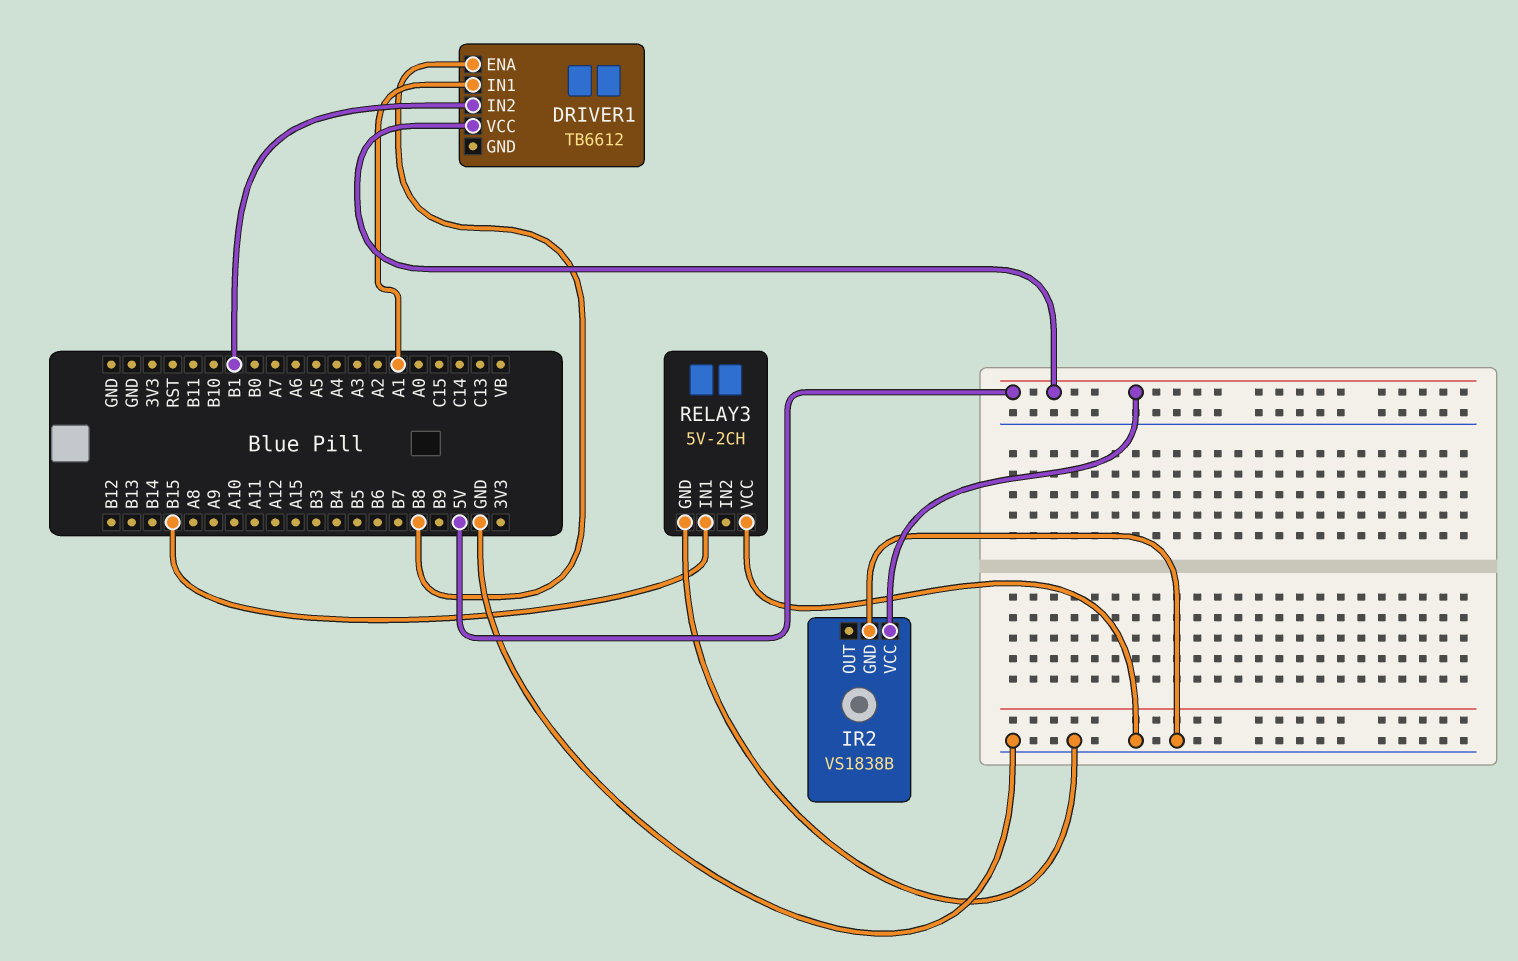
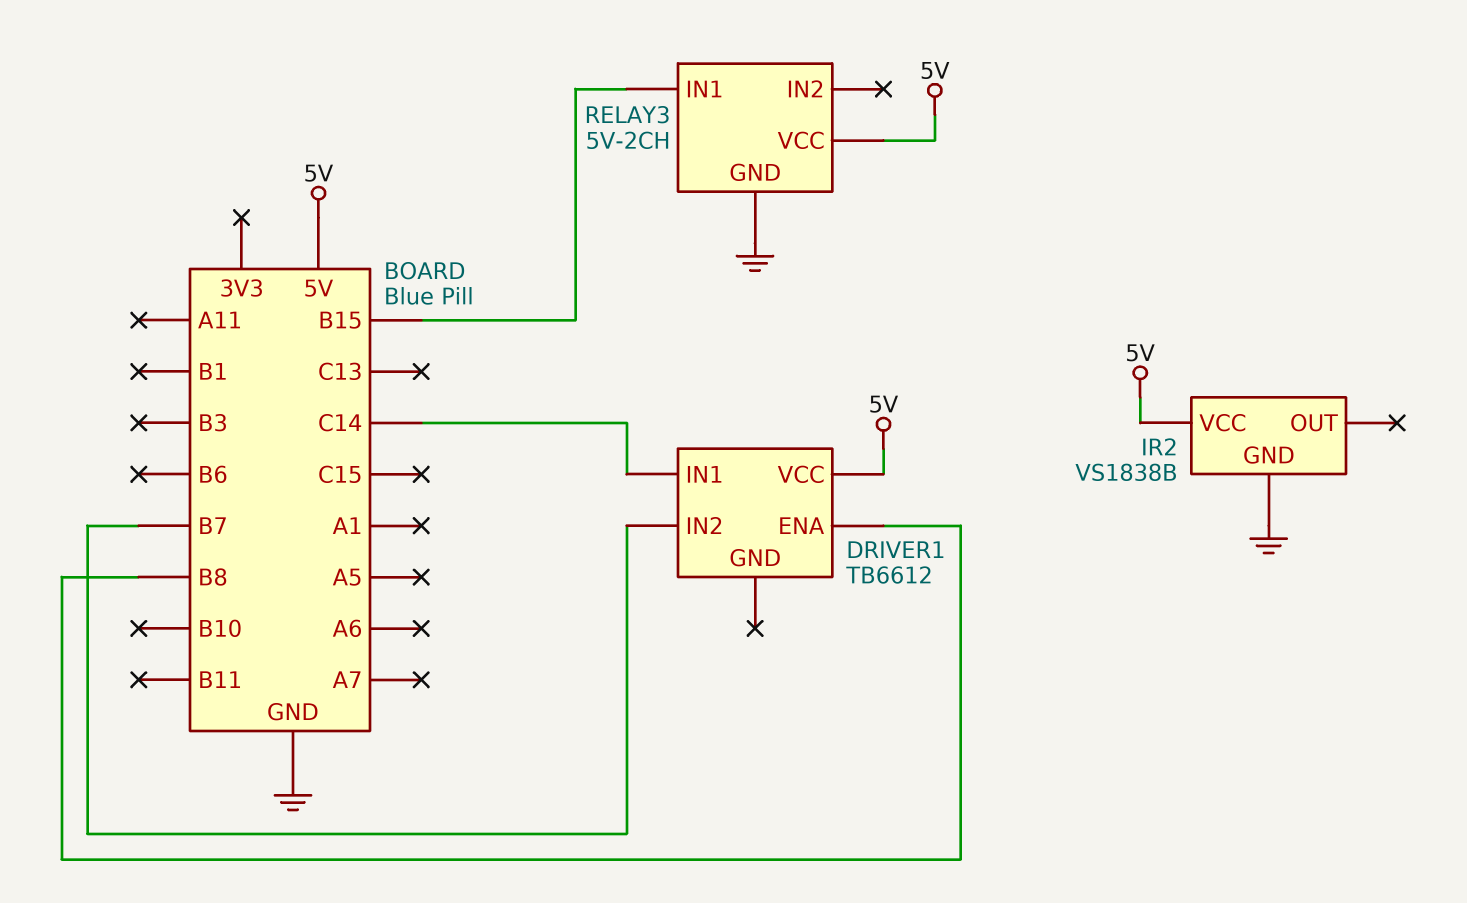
DRIVER1 pin IN1: A1 -> C14
DRIVER1 pin IN2: B1 -> B7
RELAY3 pin VCC: GND -> 5V

